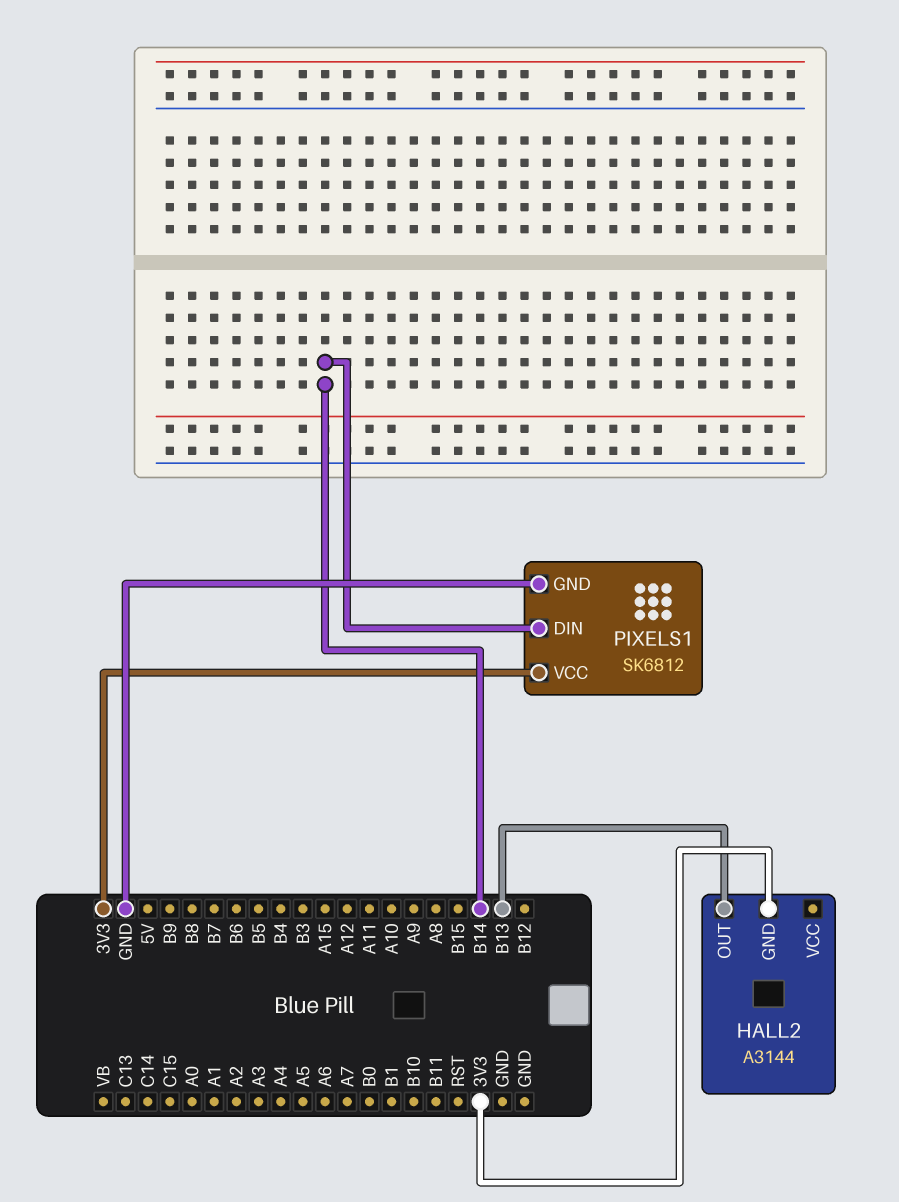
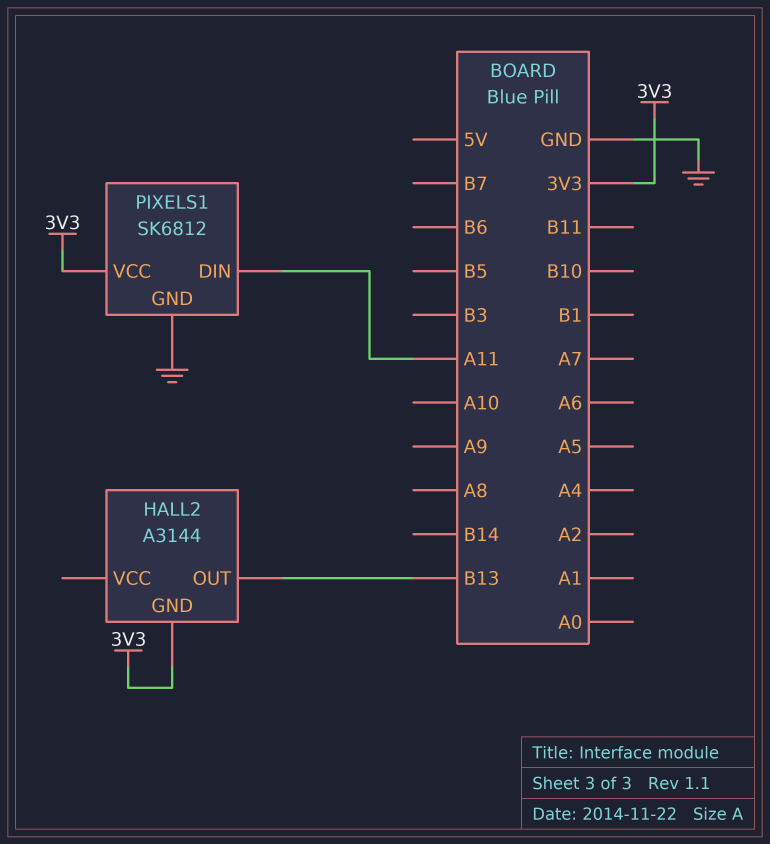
PIXELS1 pin DIN: B14 -> A11

